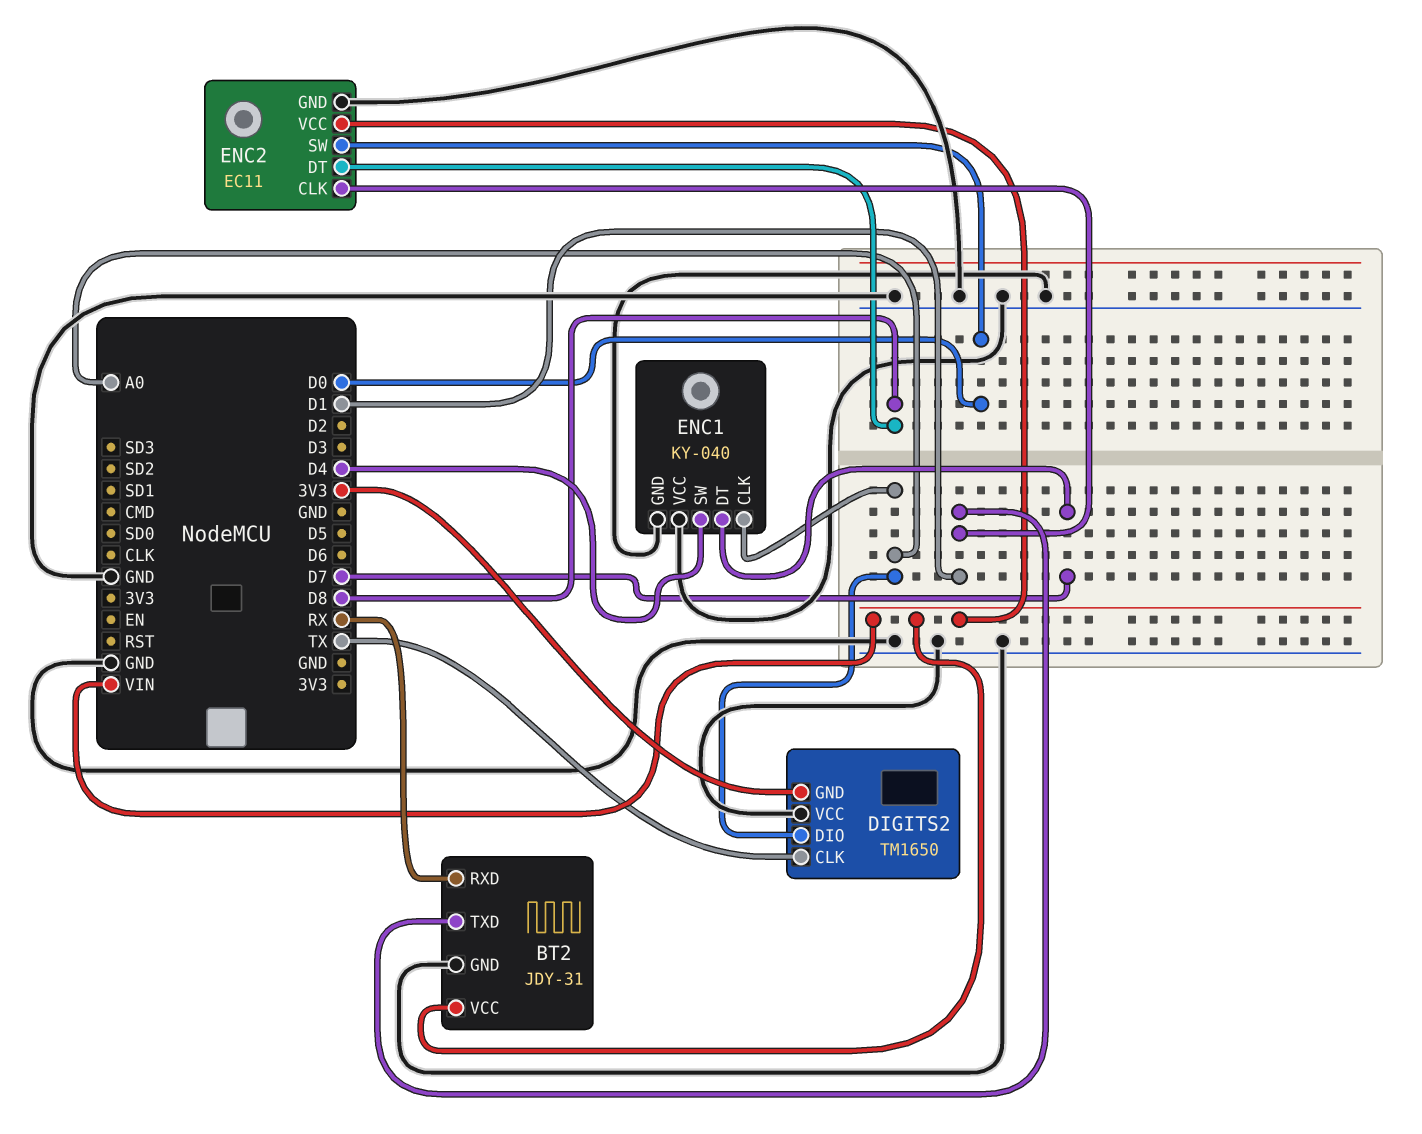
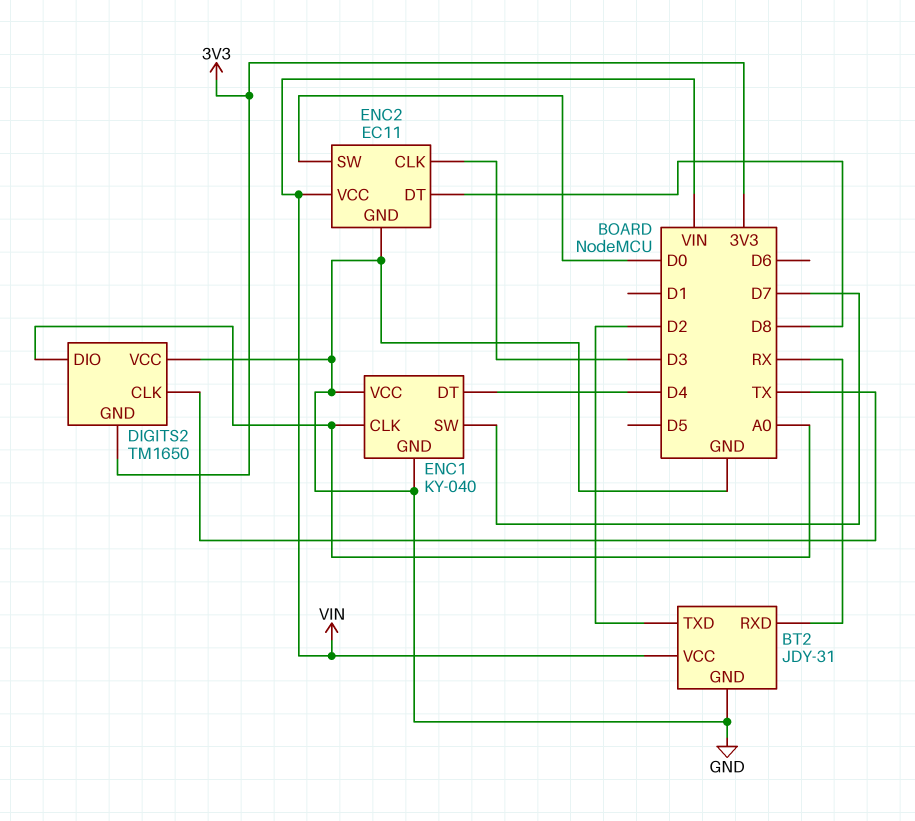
BT2 pin TXD: D1 -> D2
ENC1 pin DT: D7 -> D4
ENC1 pin SW: D4 -> D7
ENC2 pin CLK: D1 -> D3

